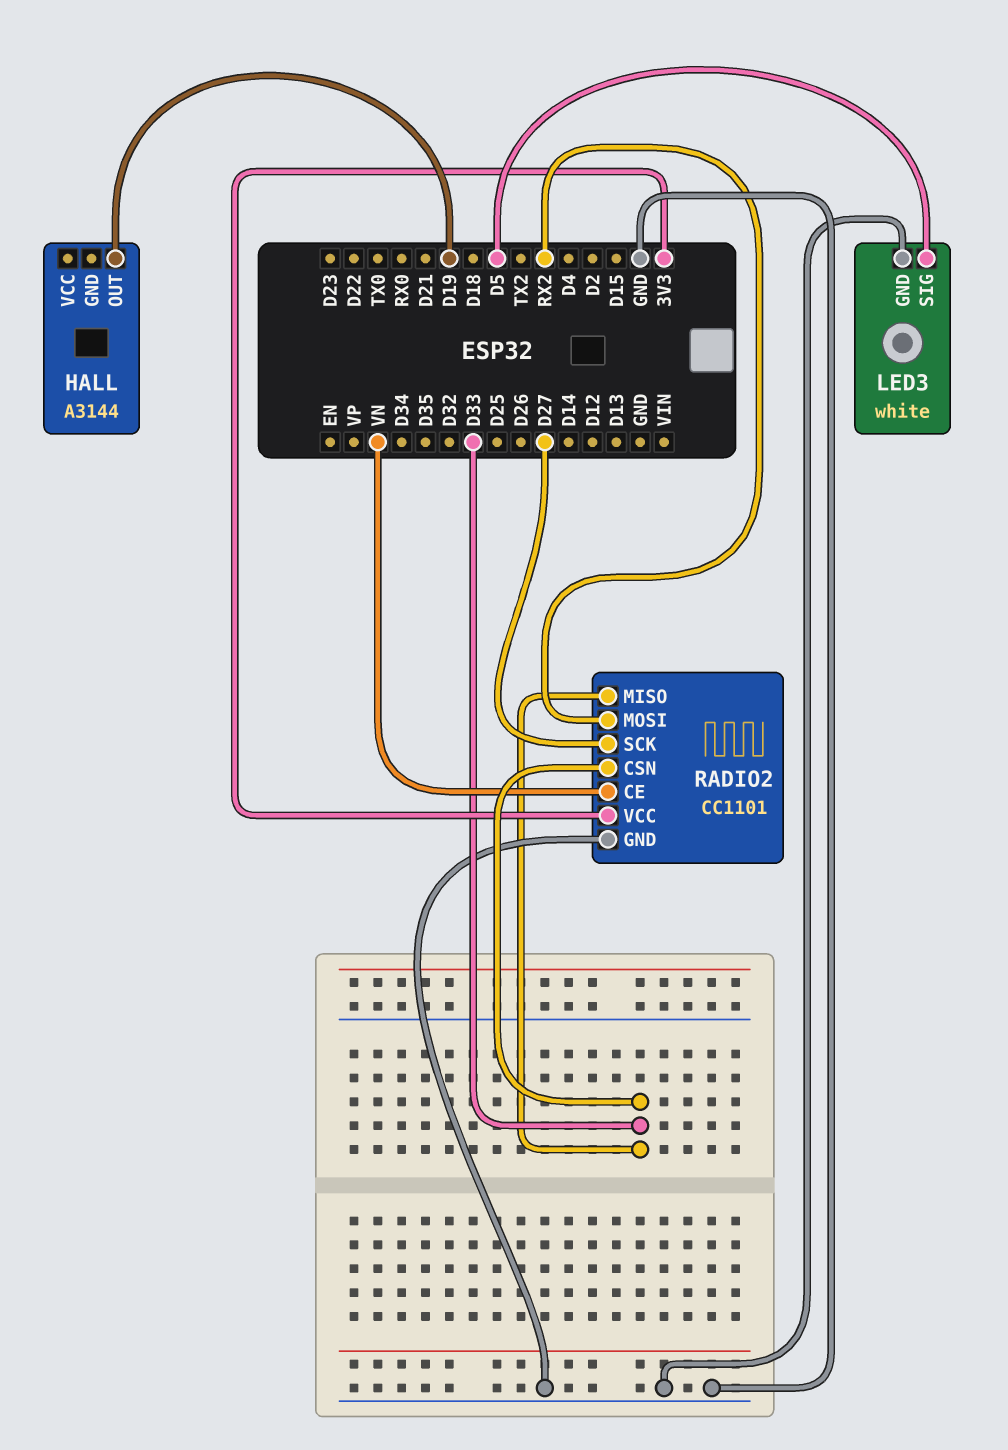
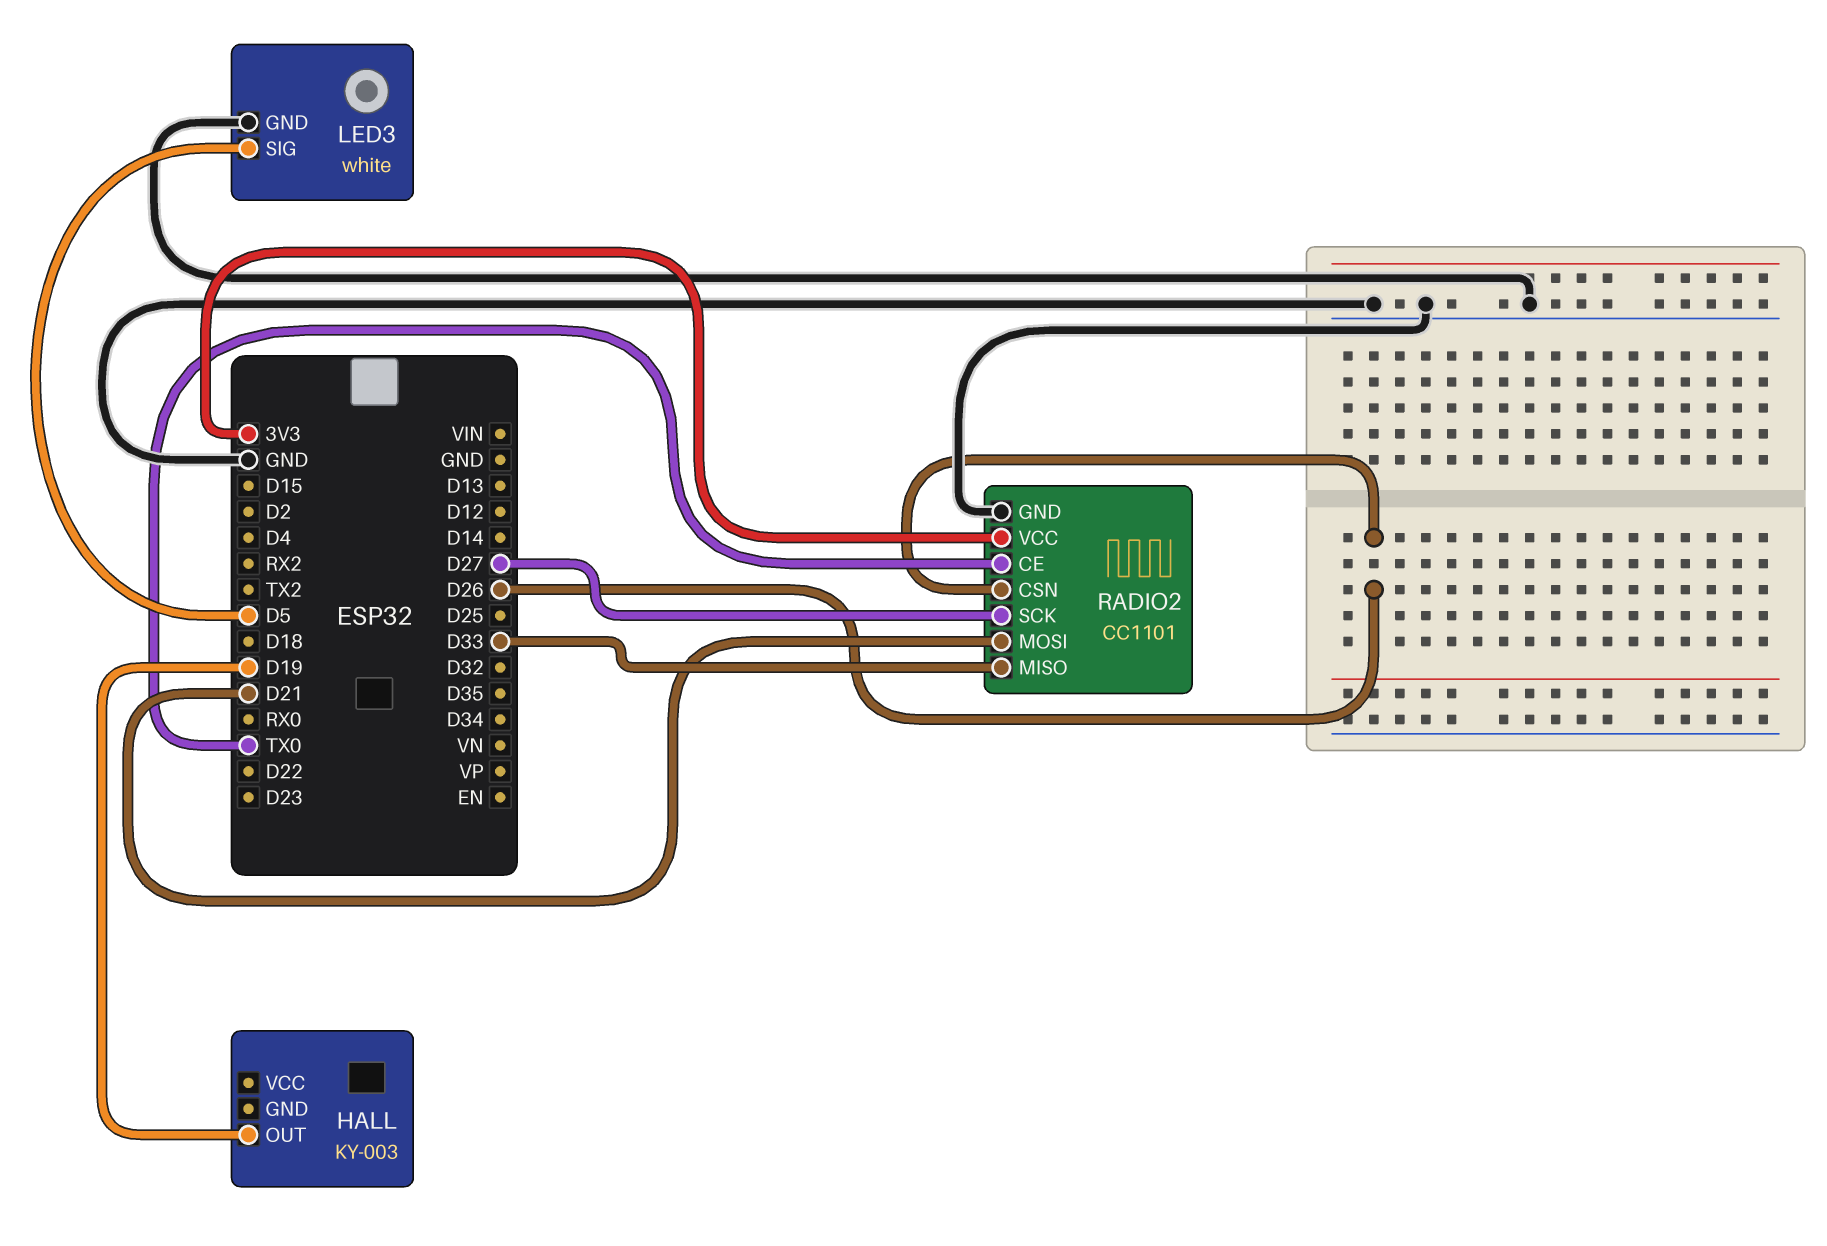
HALL: A3144 -> KY-003
RADIO2 pin CE: VN -> TX0
RADIO2 pin CSN: D33 -> D26
RADIO2 pin MOSI: RX2 -> D21

